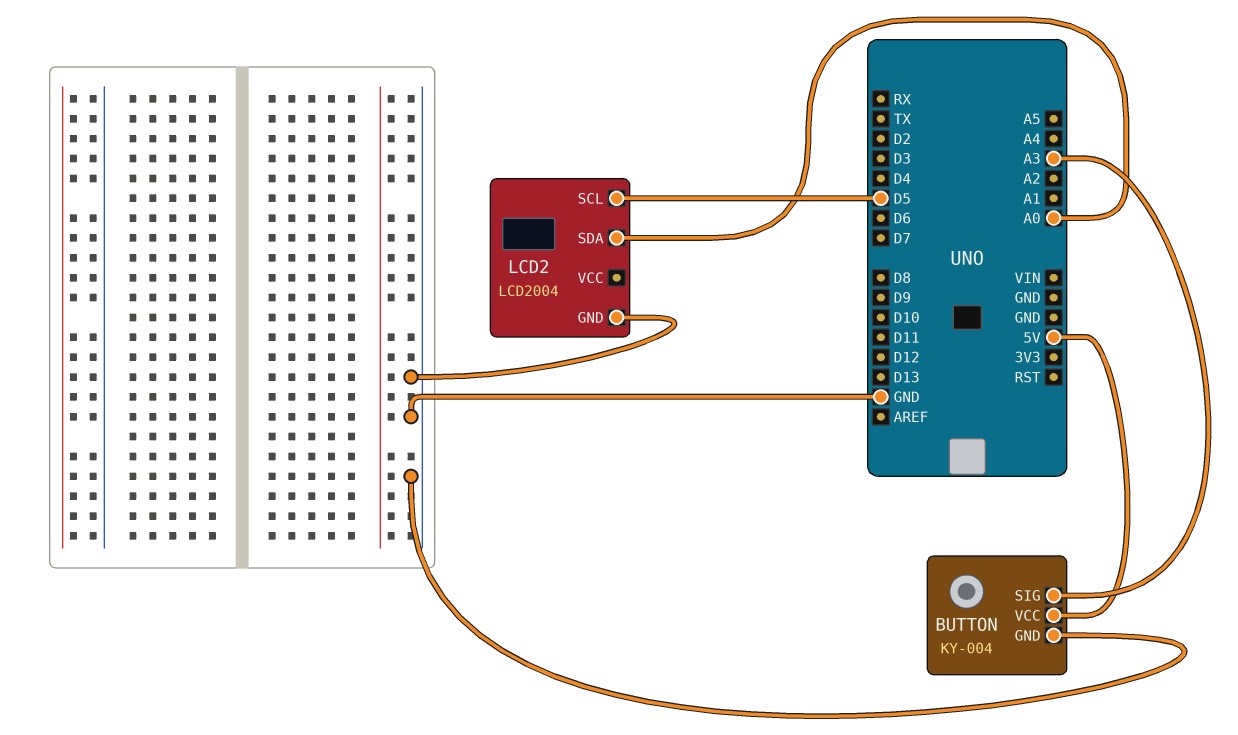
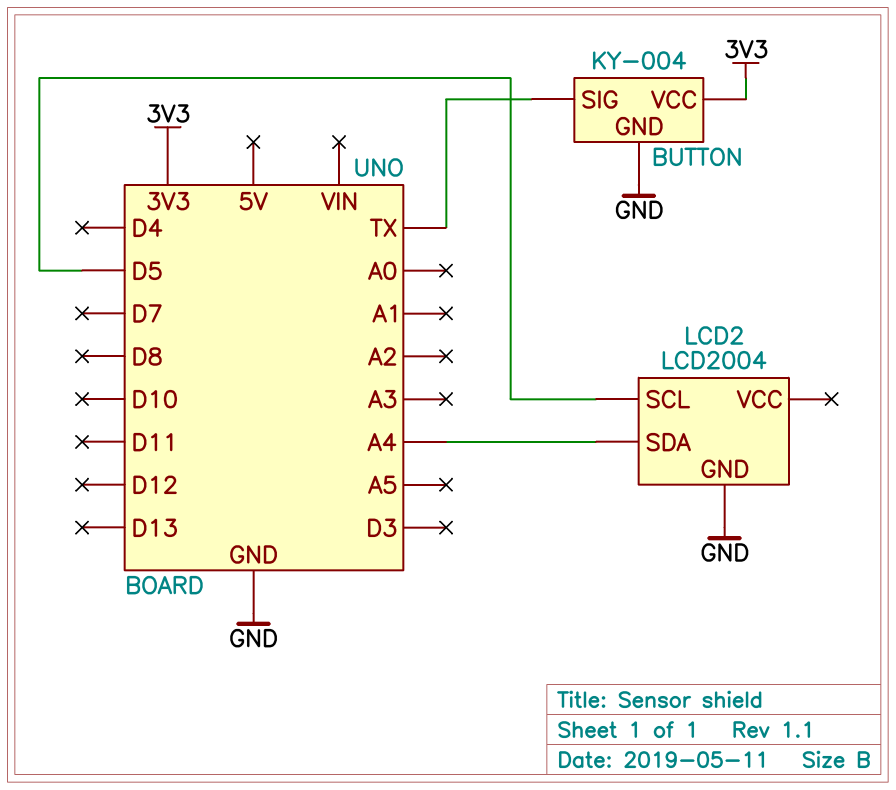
BUTTON pin SIG: A3 -> TX
BUTTON pin VCC: 5V -> 3V3
LCD2 pin SDA: A0 -> A4

